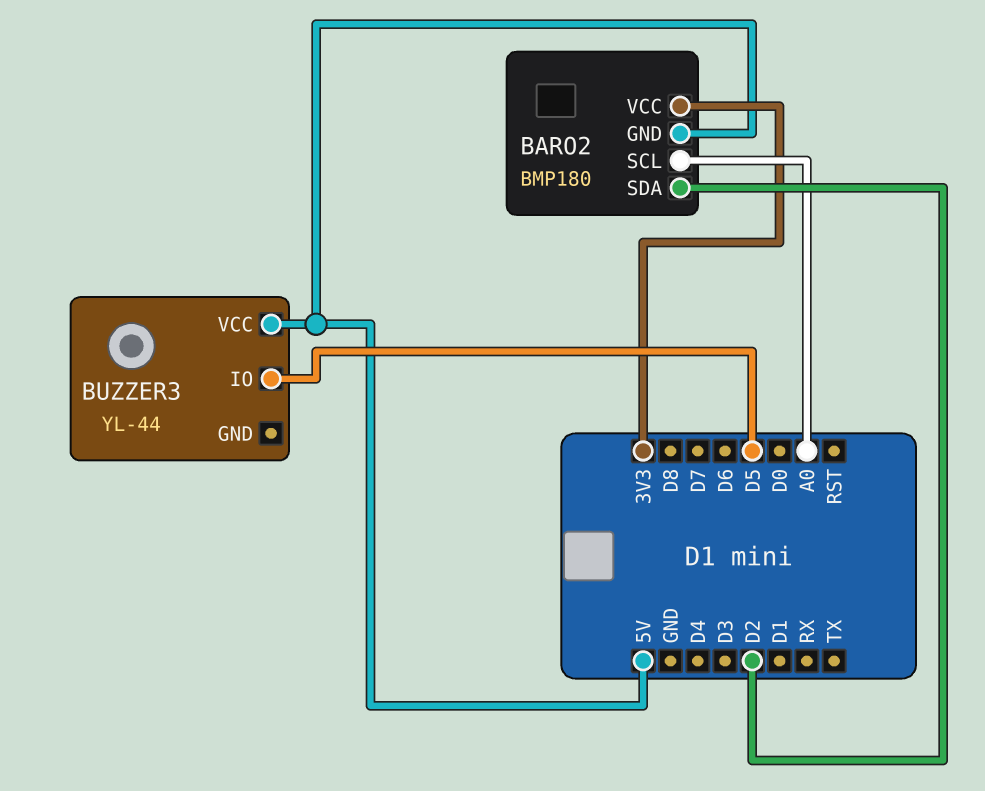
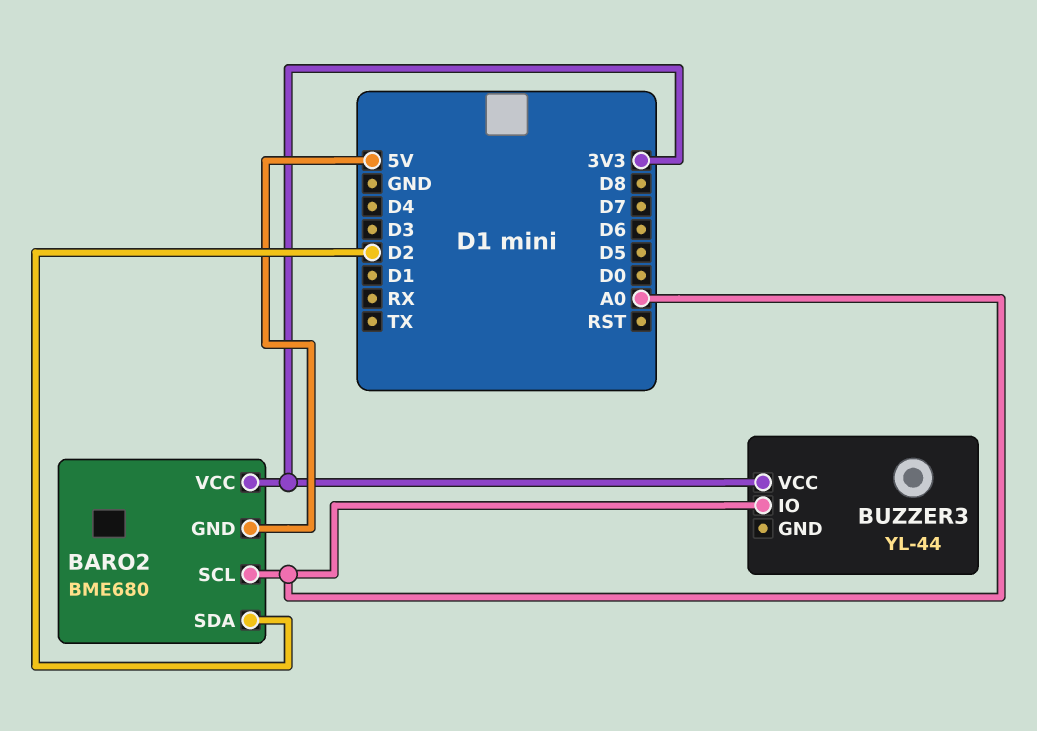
BARO2: BMP180 -> BME680
BUZZER3 pin IO: D5 -> A0
BUZZER3 pin VCC: 5V -> 3V3

